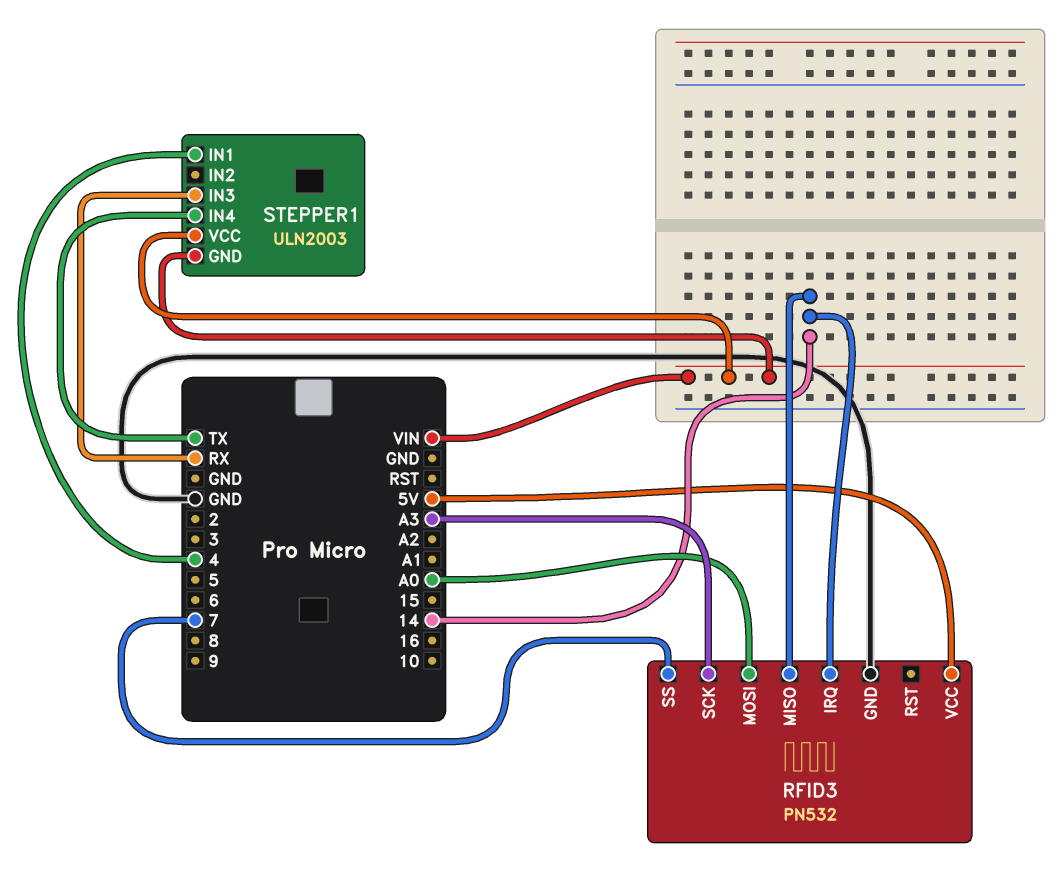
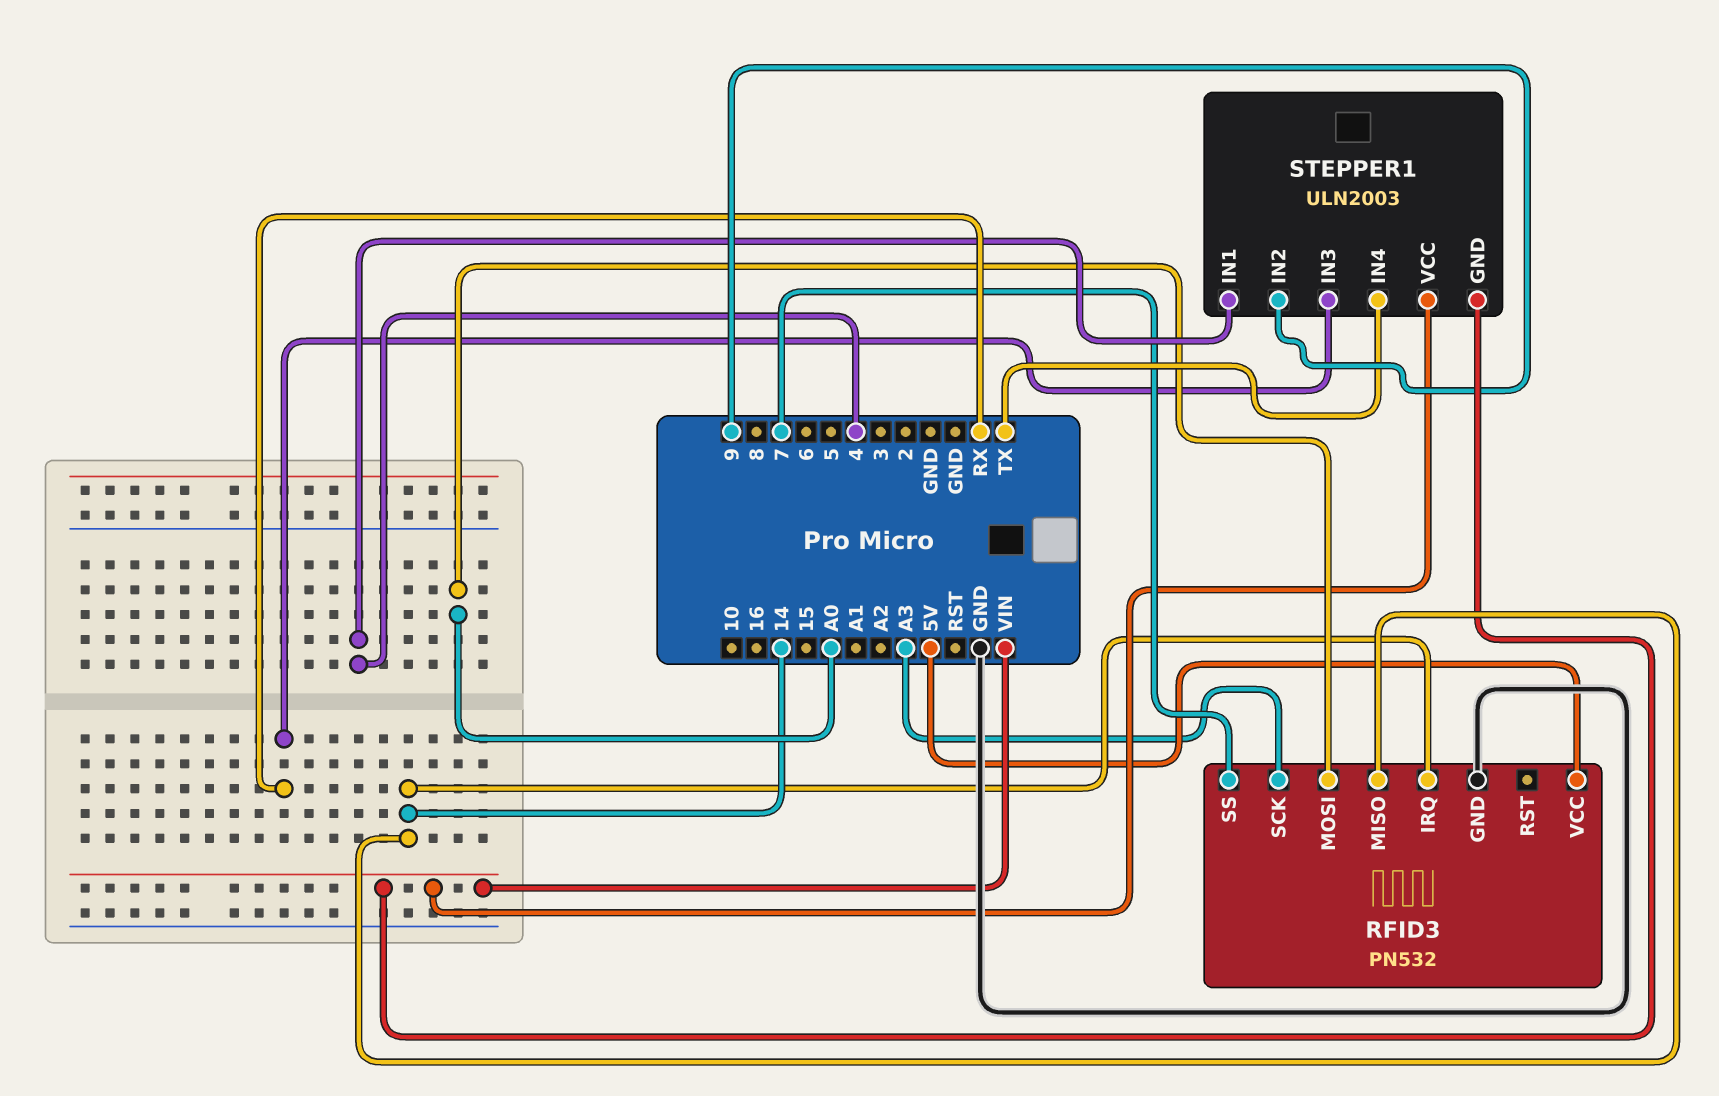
STEPPER1 pin IN2: none -> 9

